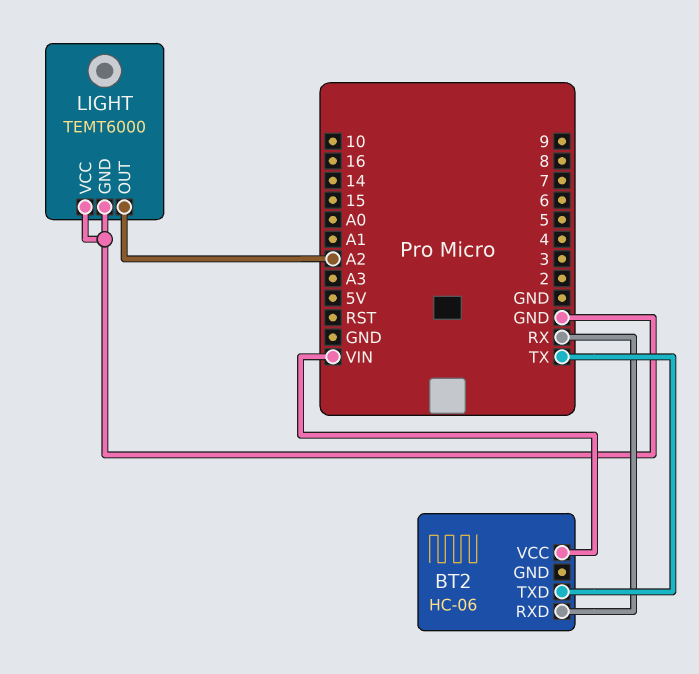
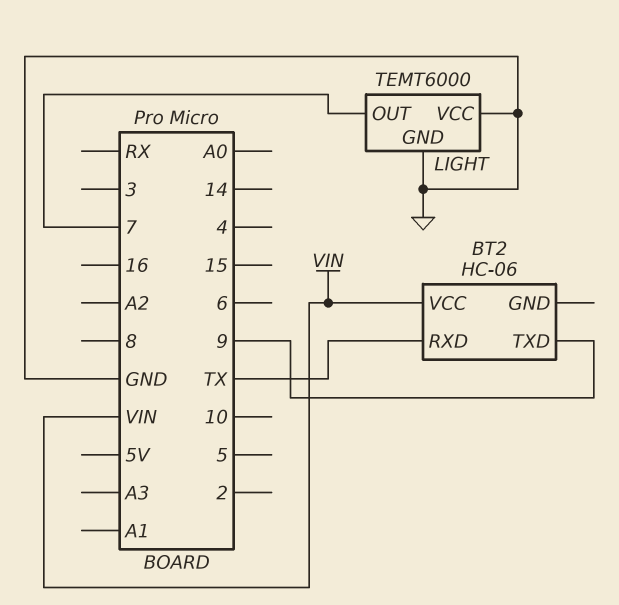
BT2 pin RXD: RX -> TX
BT2 pin TXD: TX -> 9
LIGHT pin OUT: A2 -> 7

